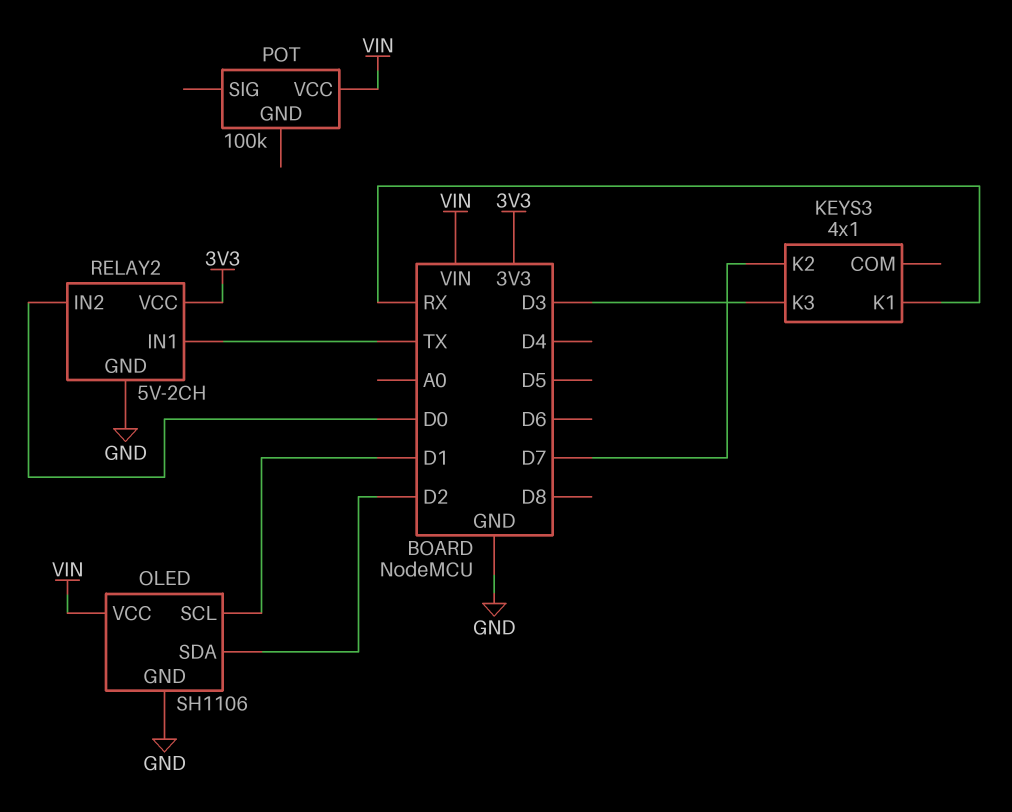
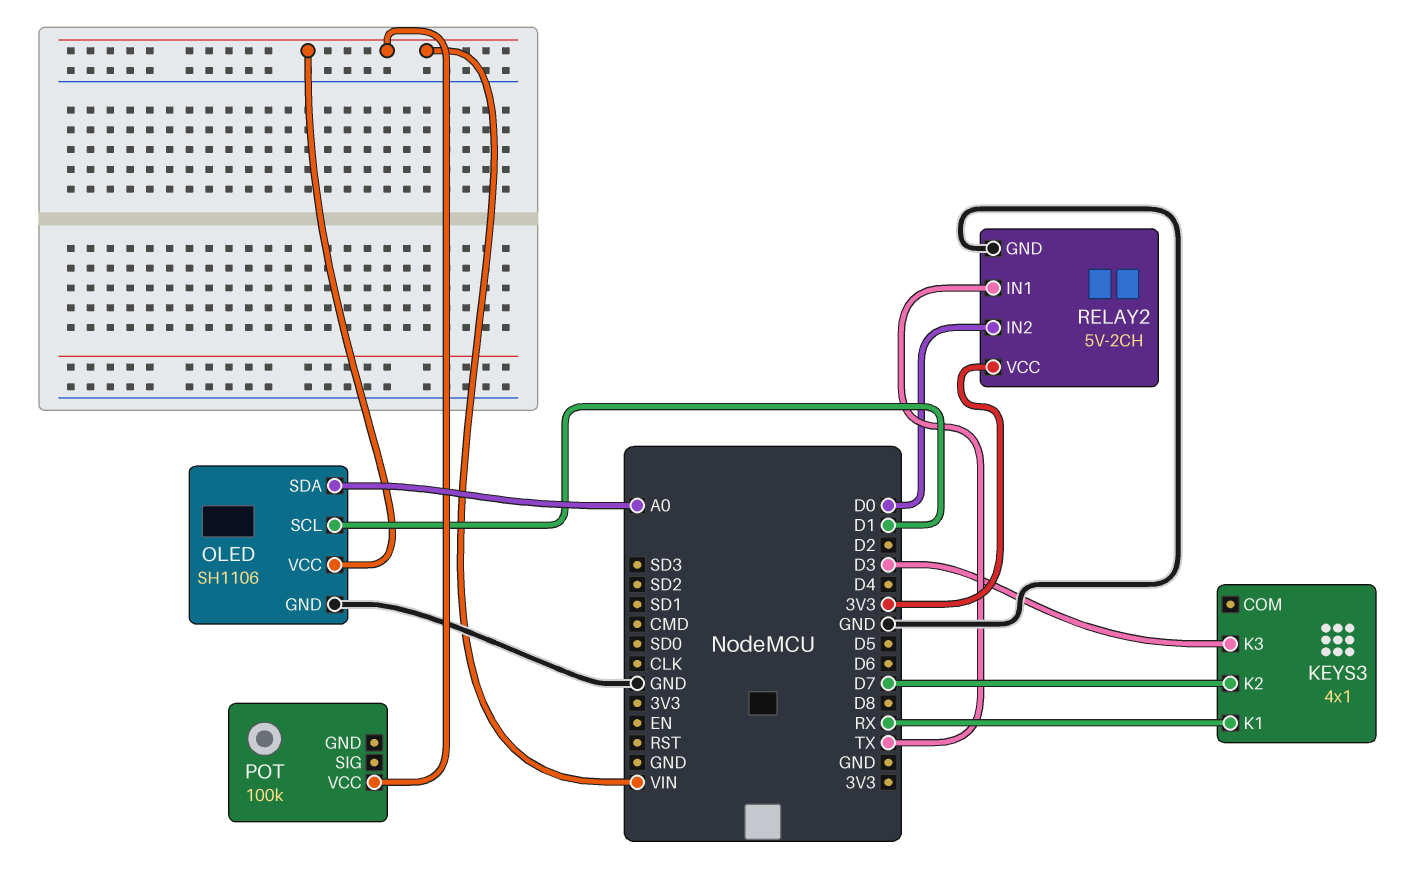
OLED pin SDA: D2 -> A0

